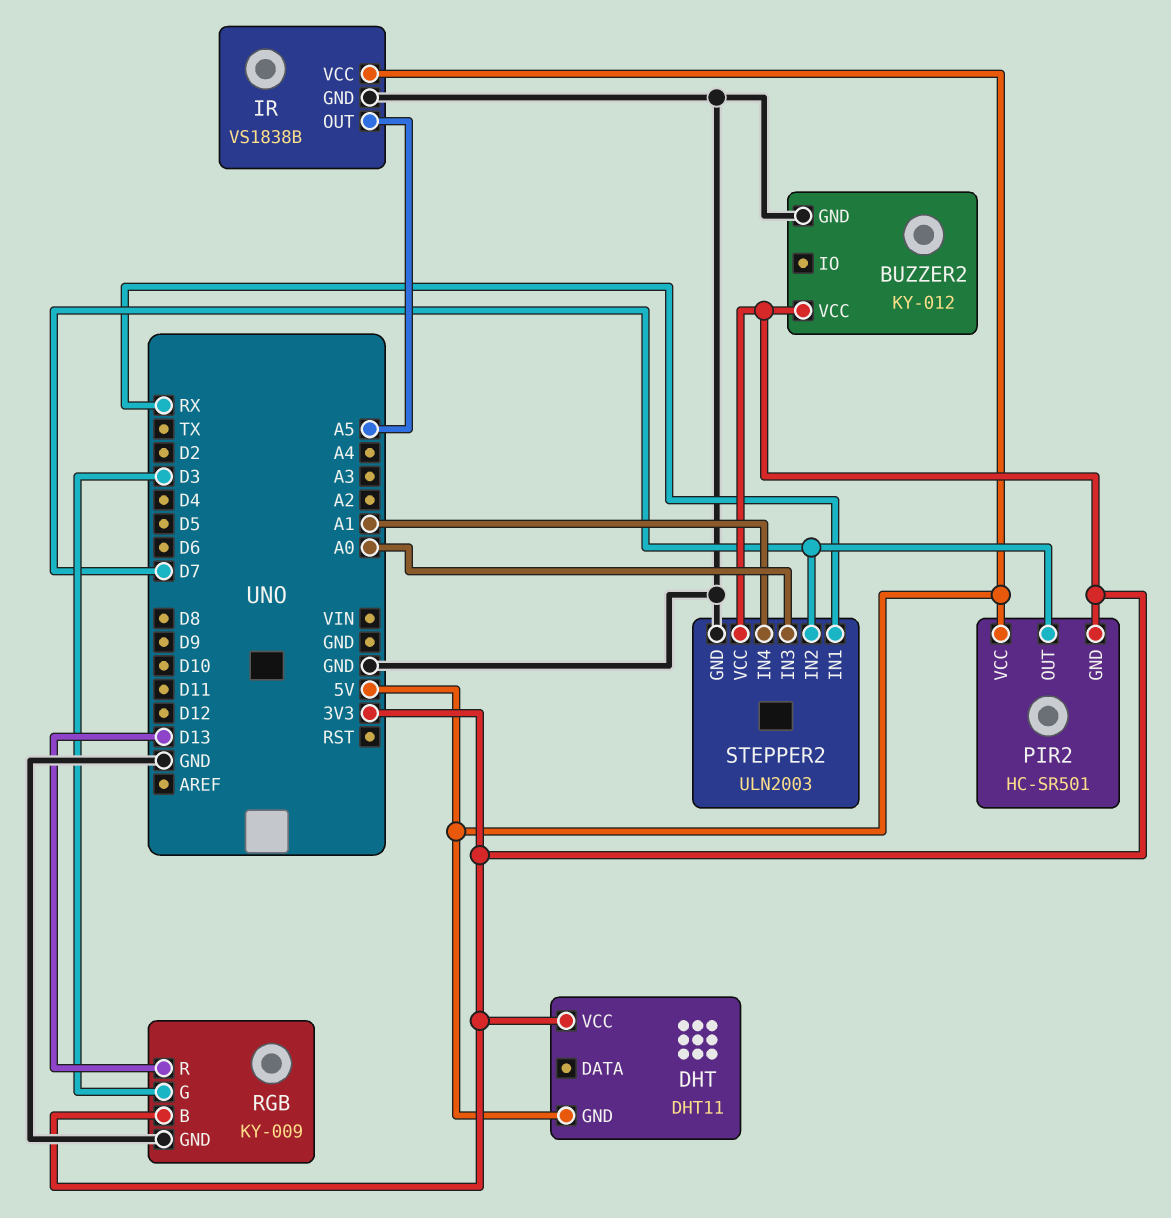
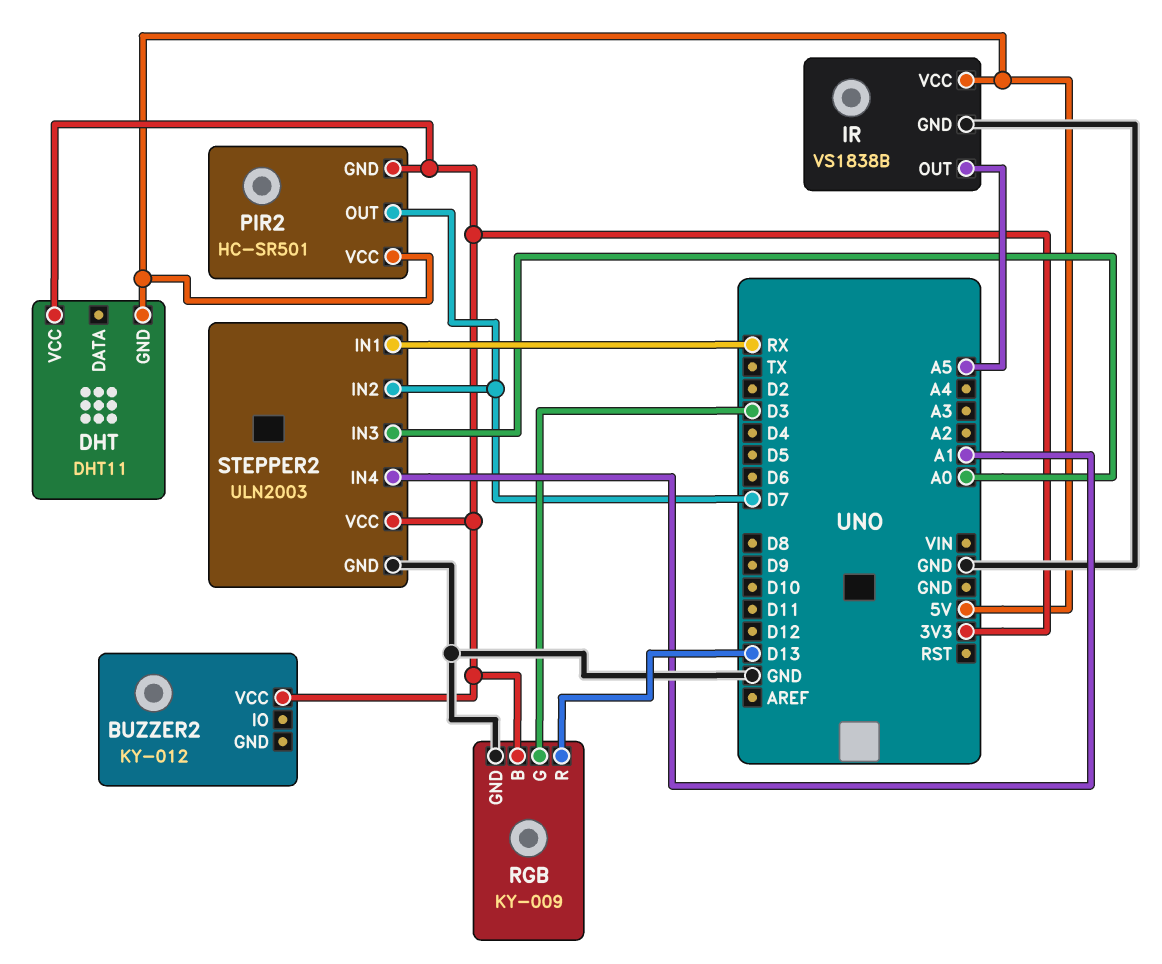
BUZZER2 pin GND: GND -> none

